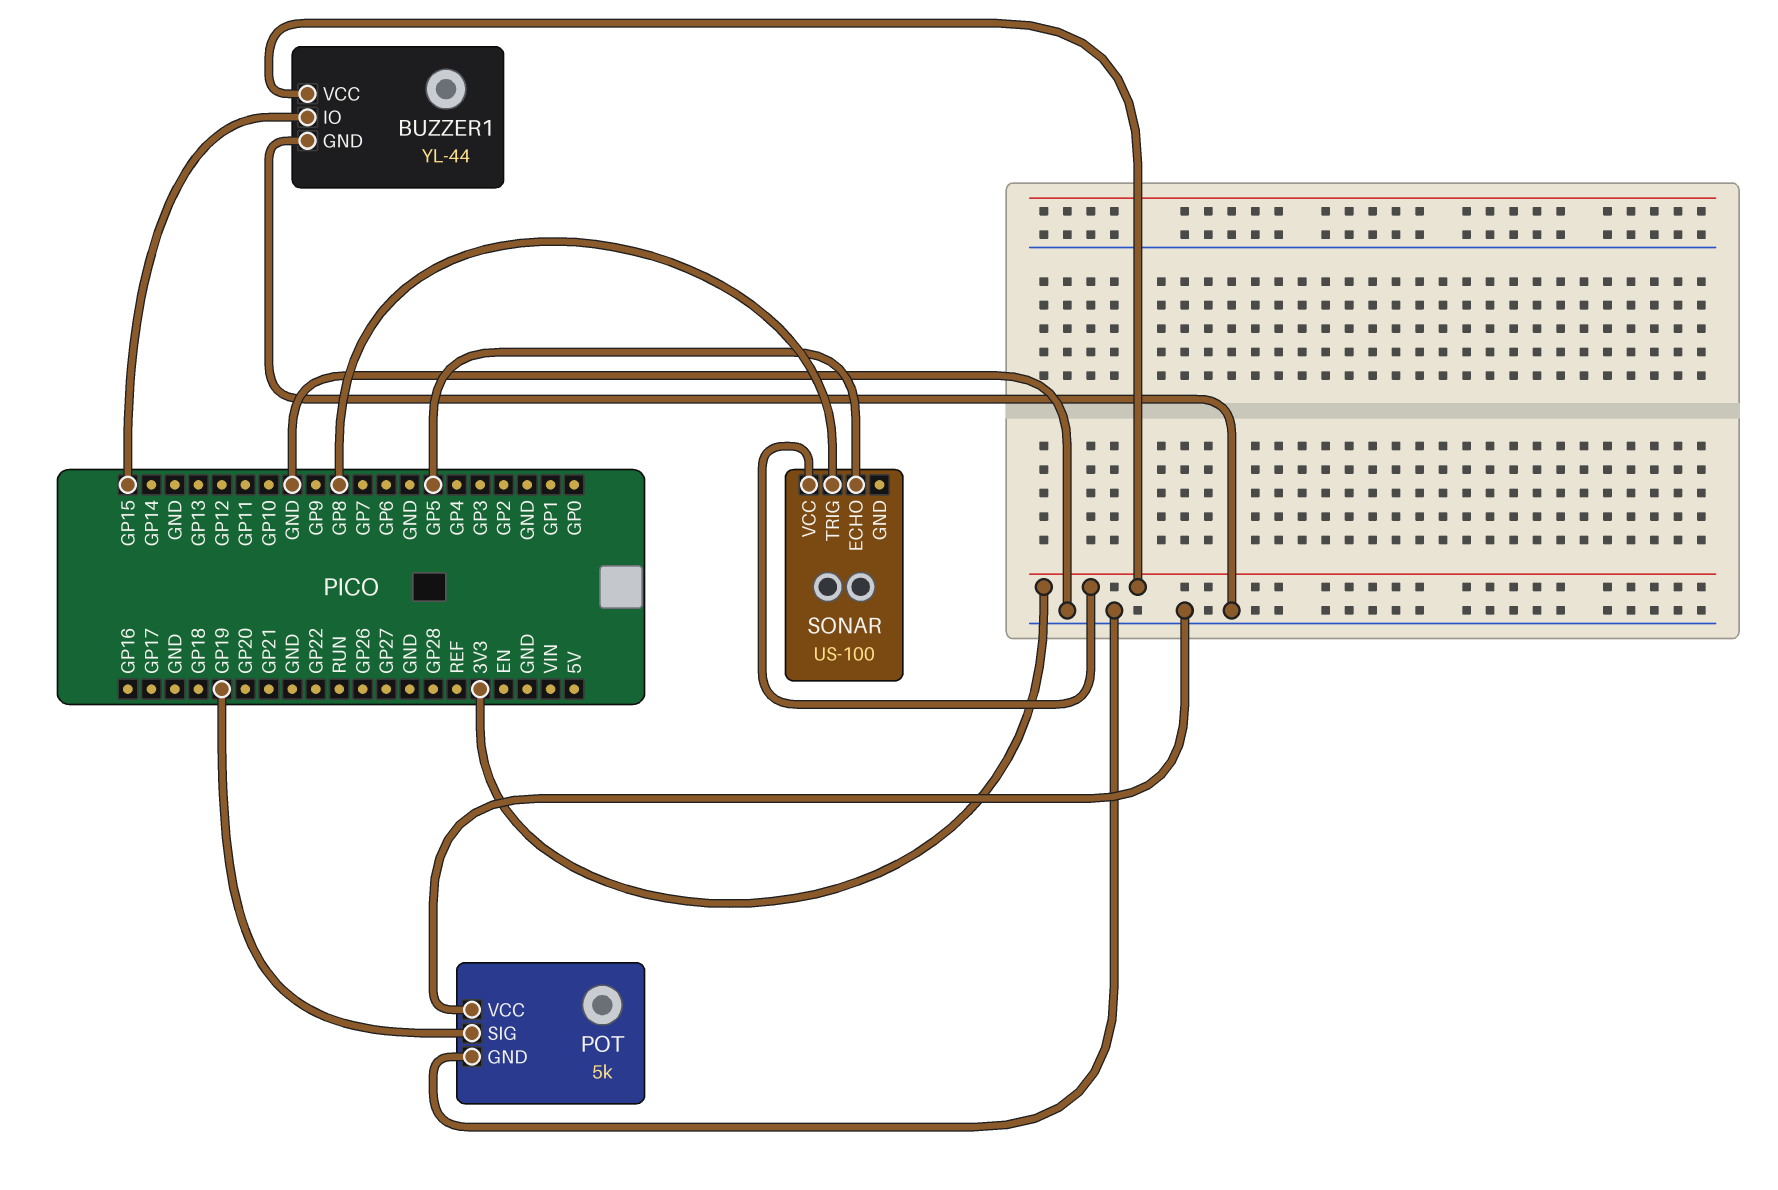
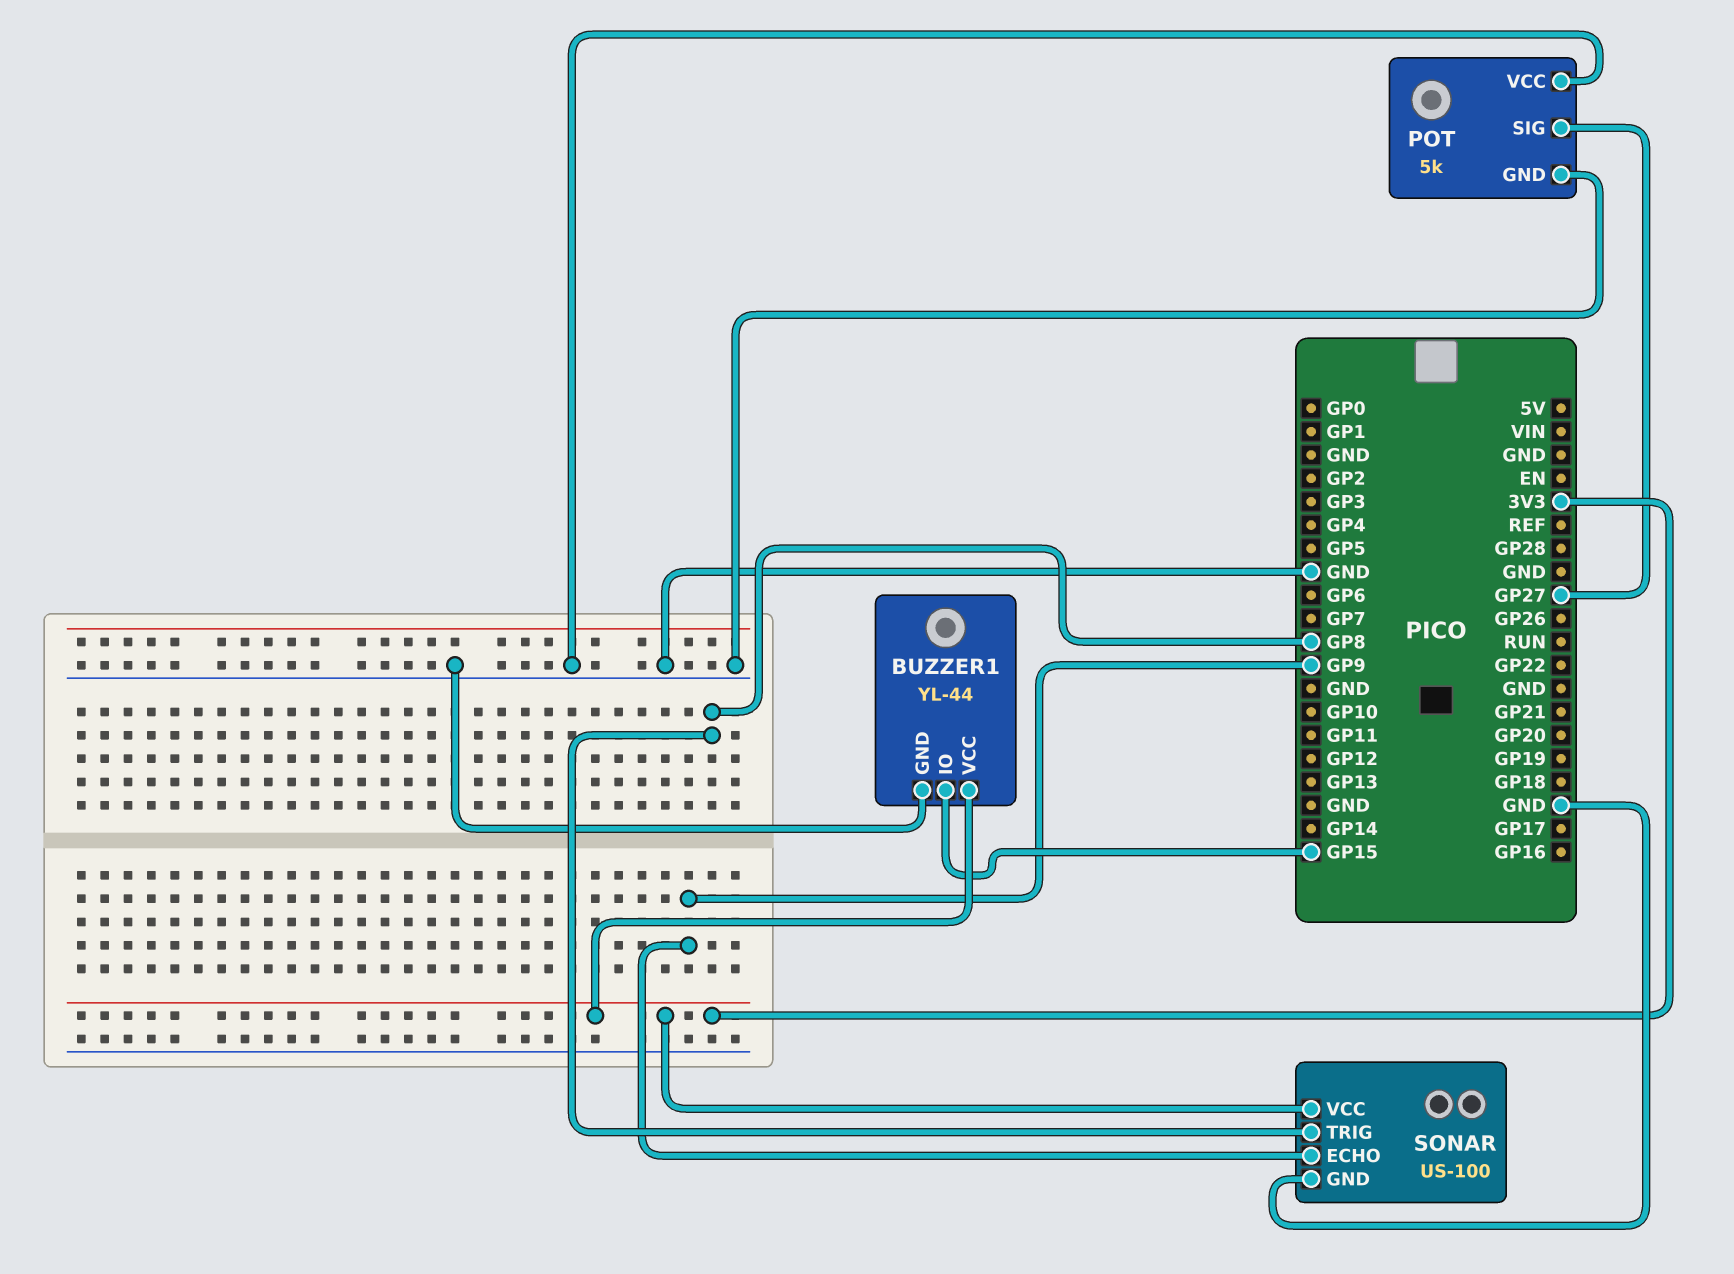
POT pin SIG: GP19 -> GP27
SONAR pin ECHO: GP5 -> GP9
SONAR pin GND: none -> GND

